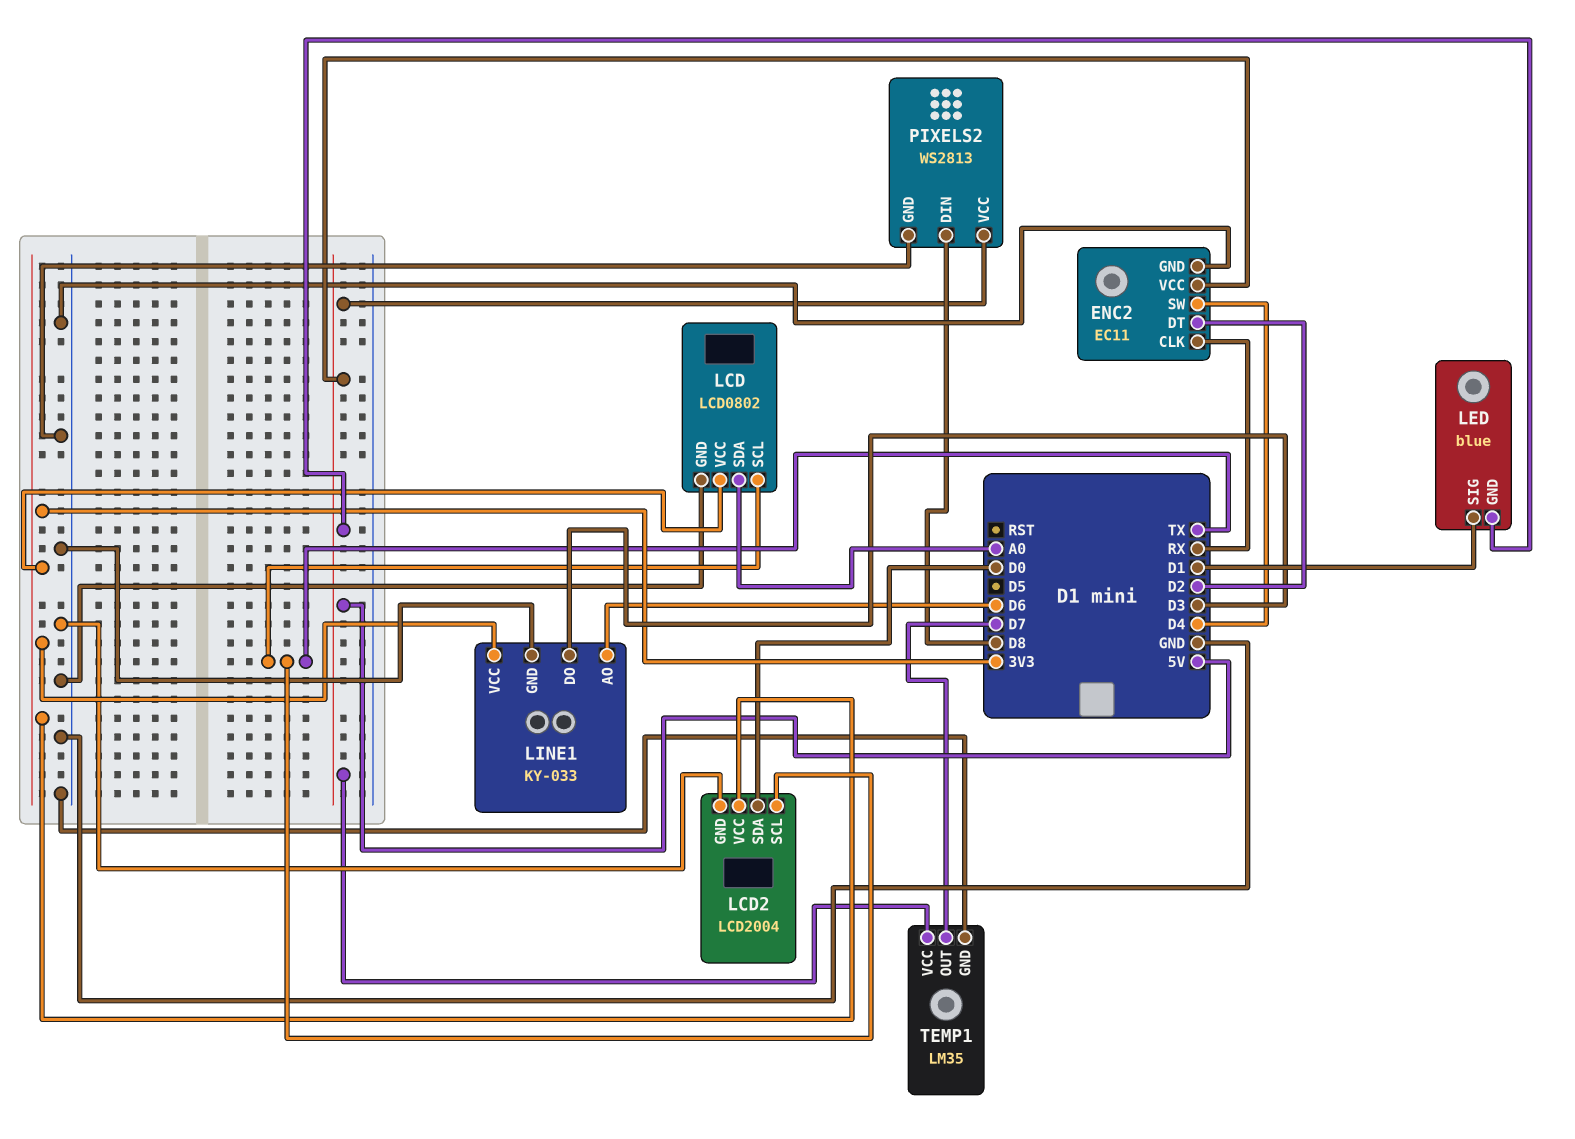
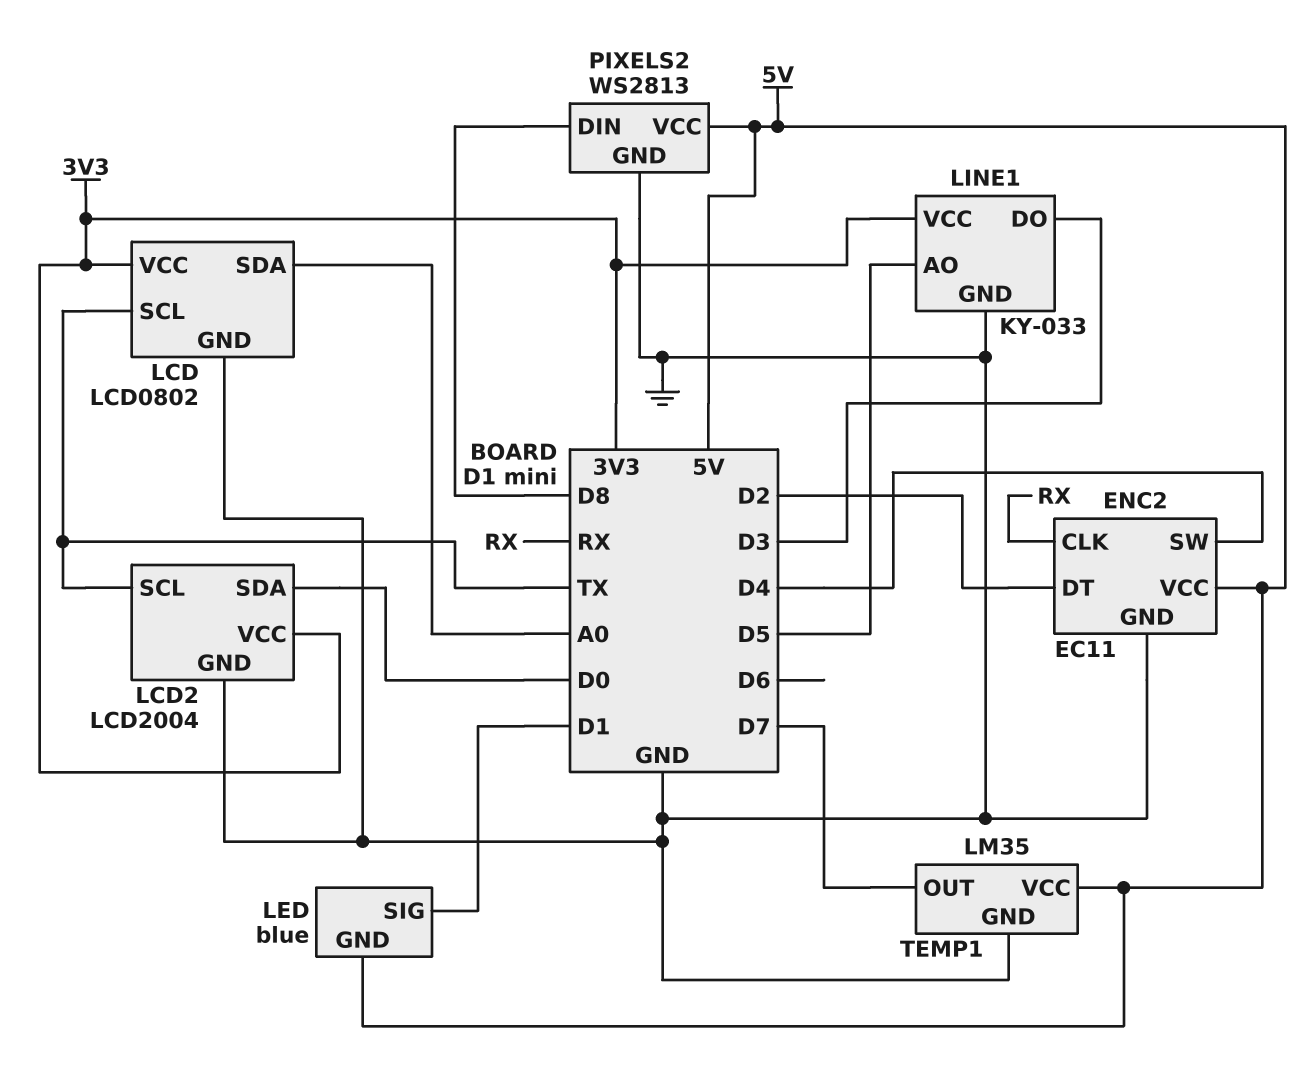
LINE1 pin AO: D6 -> D5

